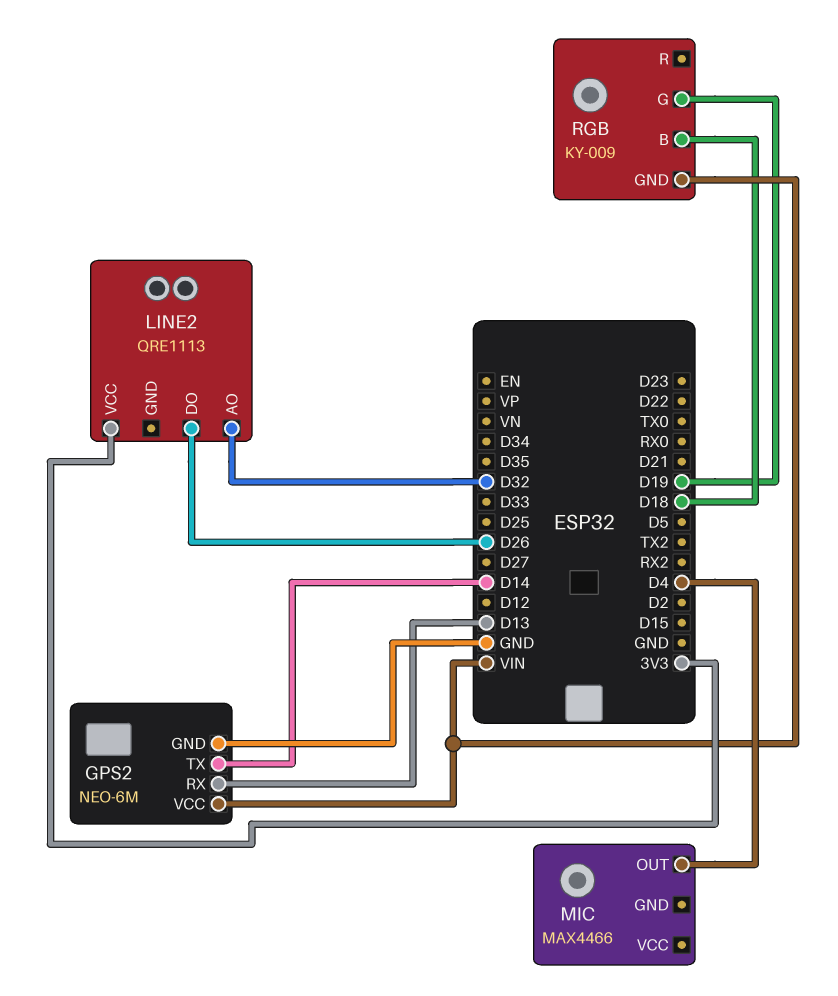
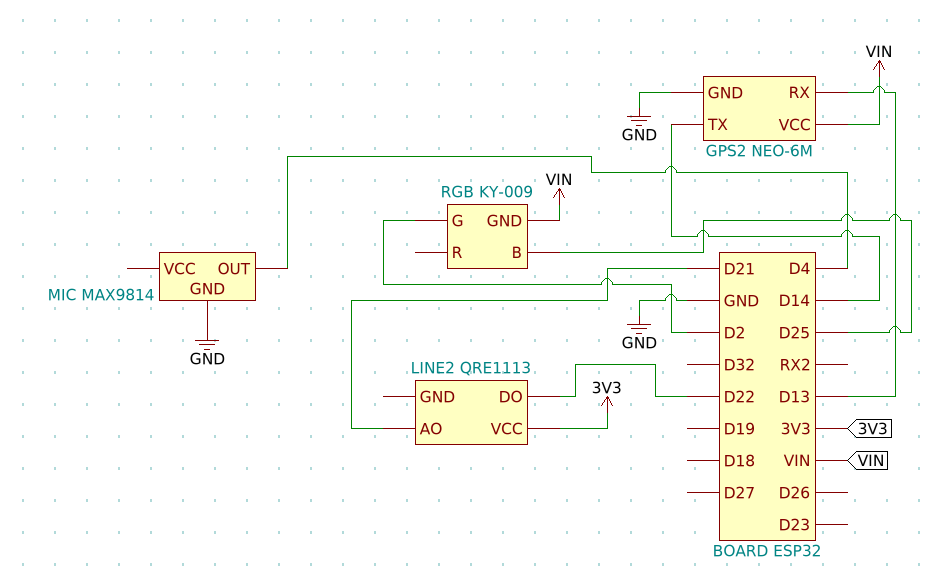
LINE2 pin AO: D32 -> D21
LINE2 pin DO: D26 -> D22
MIC: MAX4466 -> MAX9814
MIC pin GND: none -> GND
RGB pin B: D18 -> D25
RGB pin G: D19 -> D2

